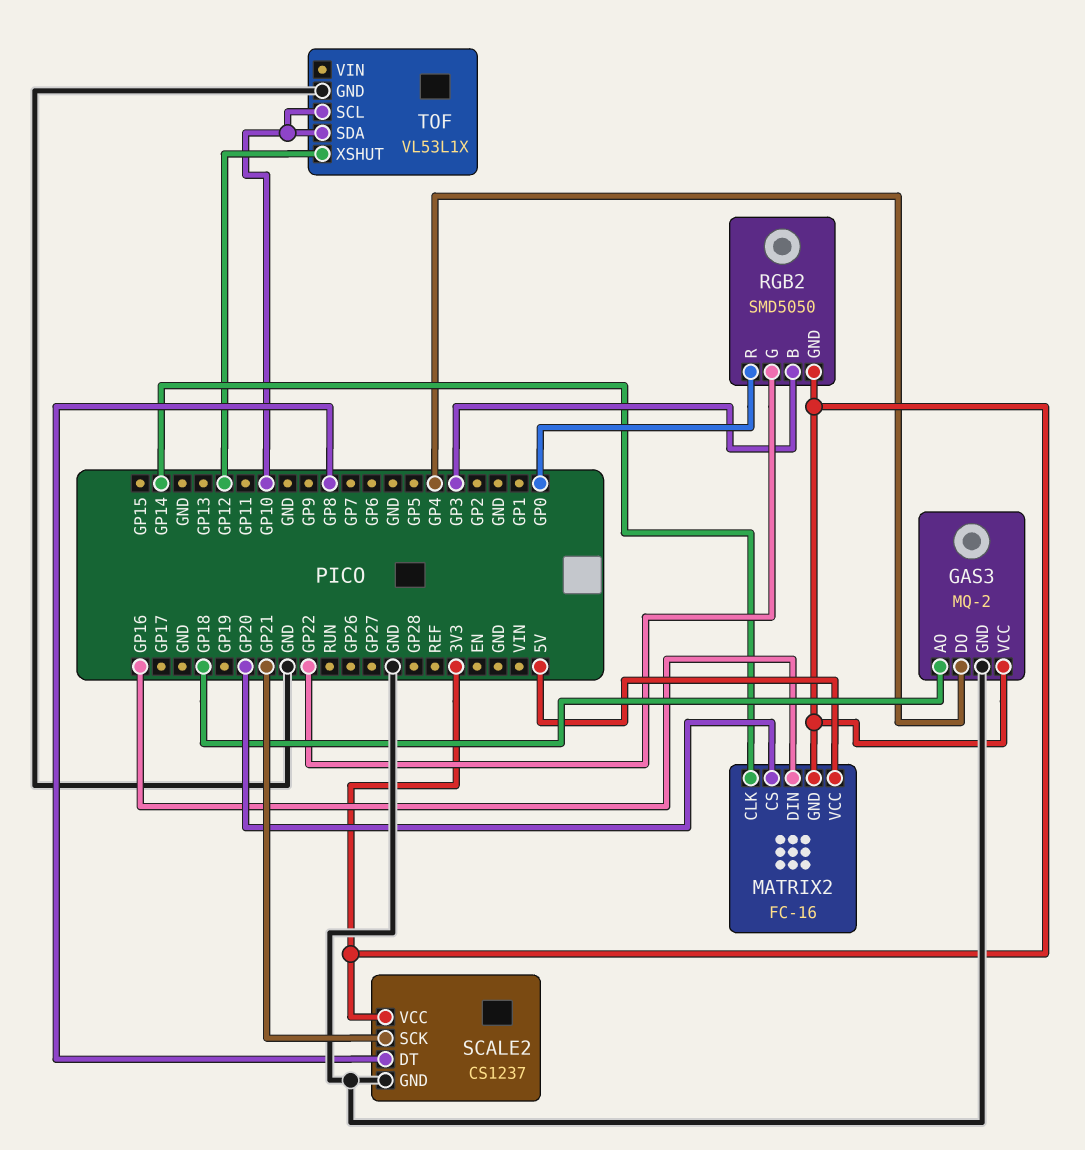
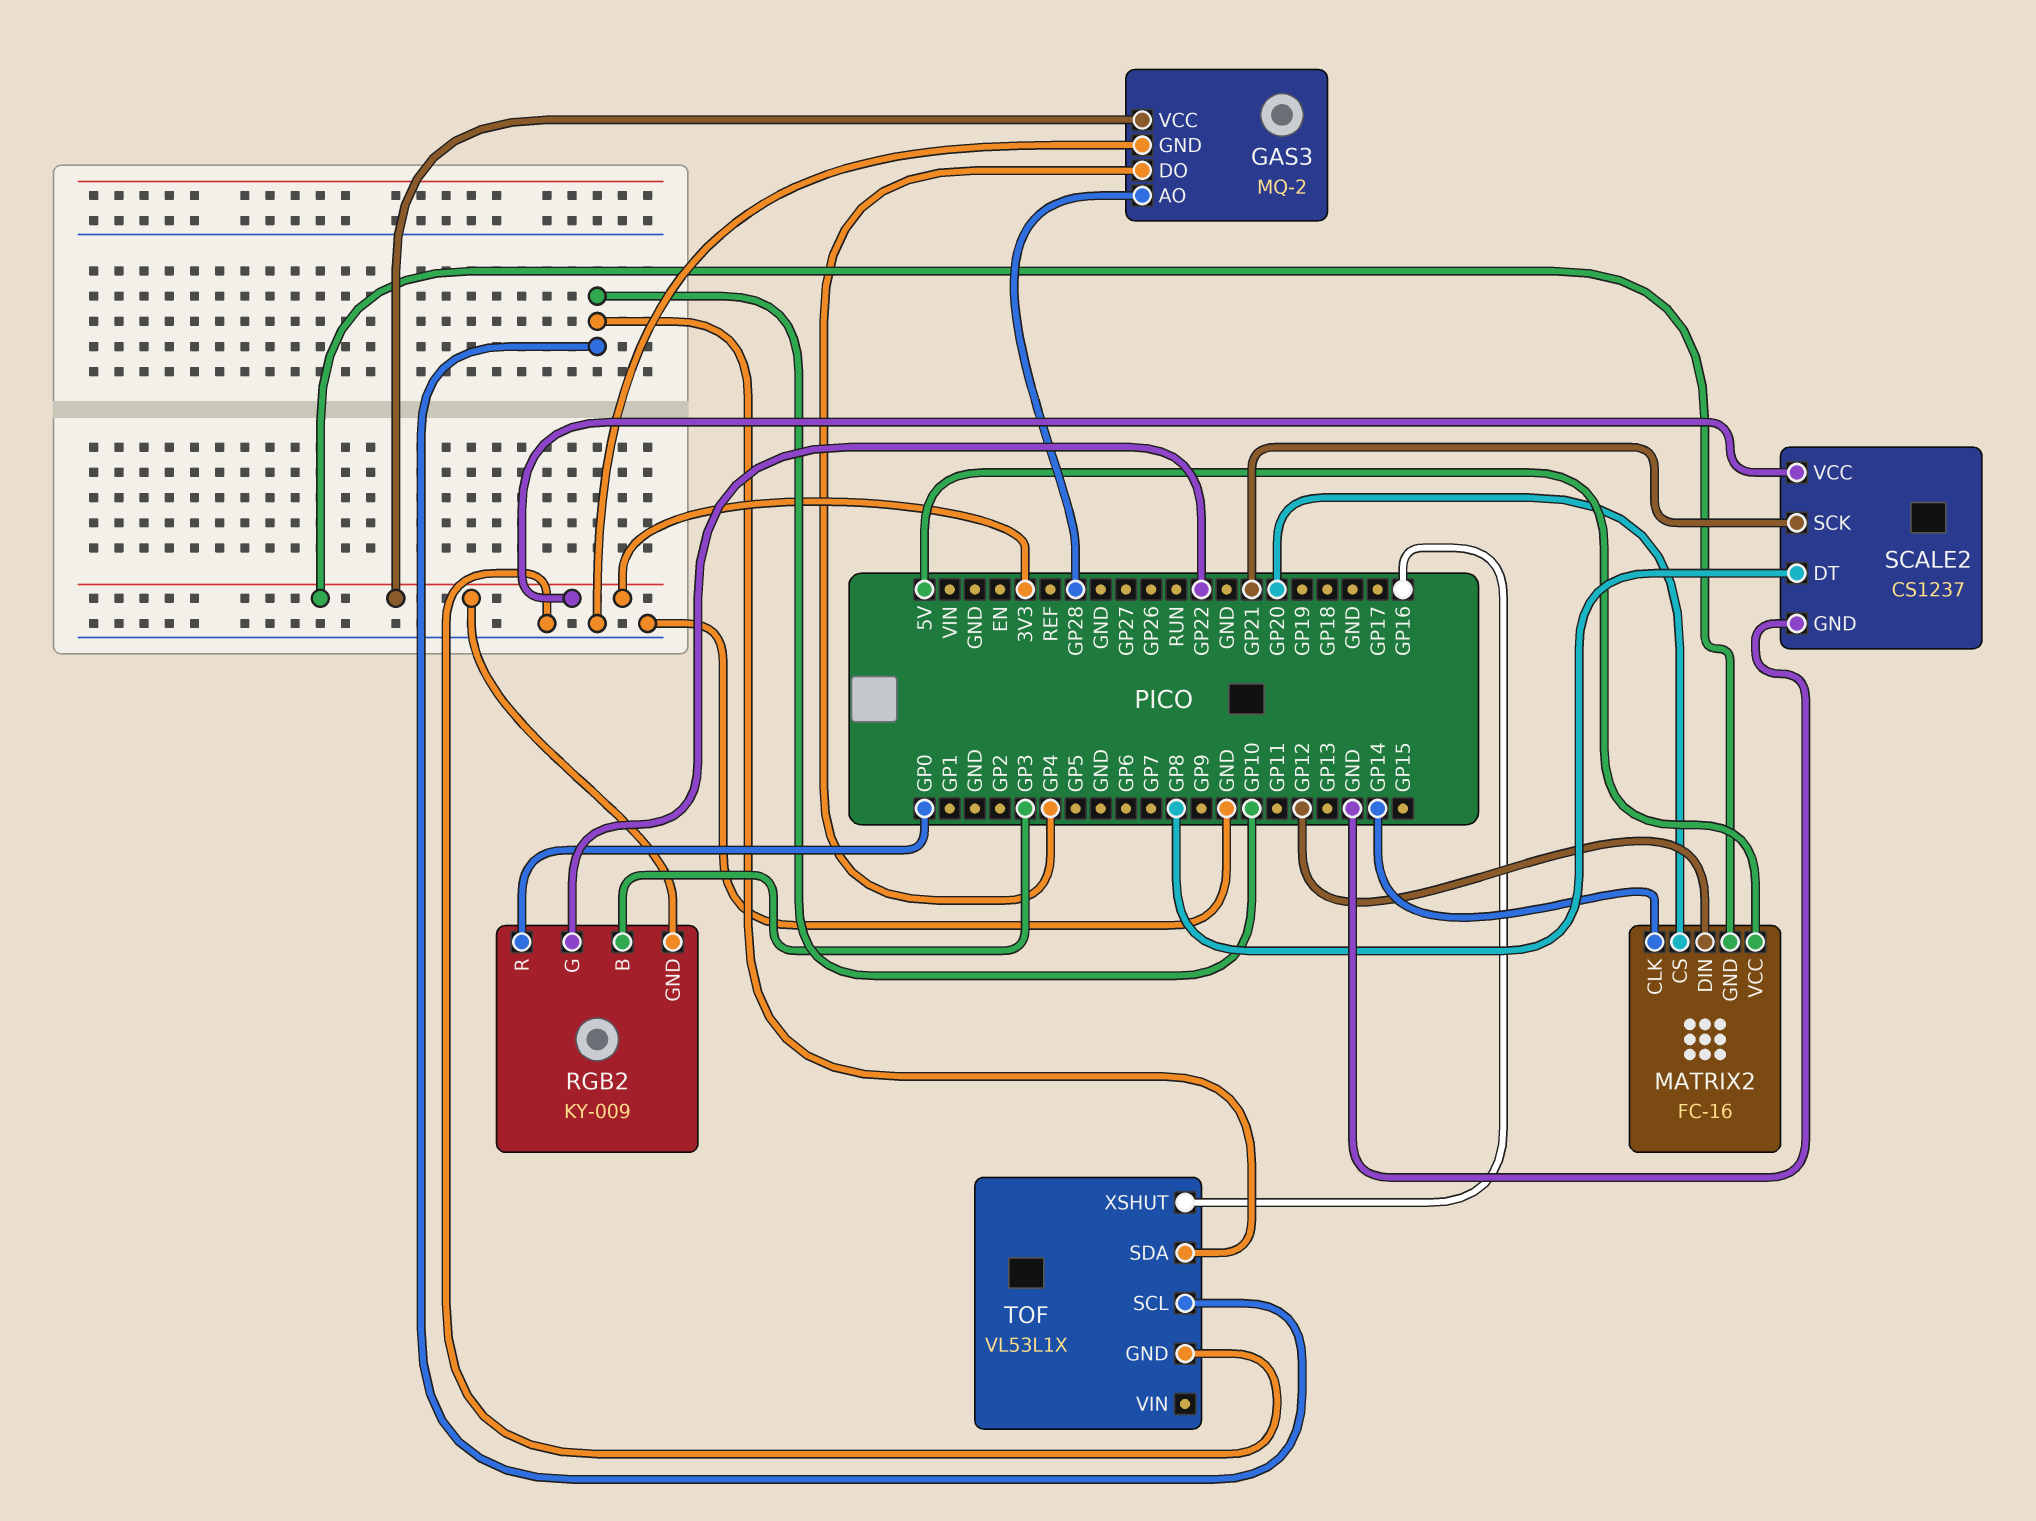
GAS3 pin AO: GP18 -> GP28
MATRIX2 pin DIN: GP16 -> GP12
RGB2: SMD5050 -> KY-009
TOF pin XSHUT: GP12 -> GP16

